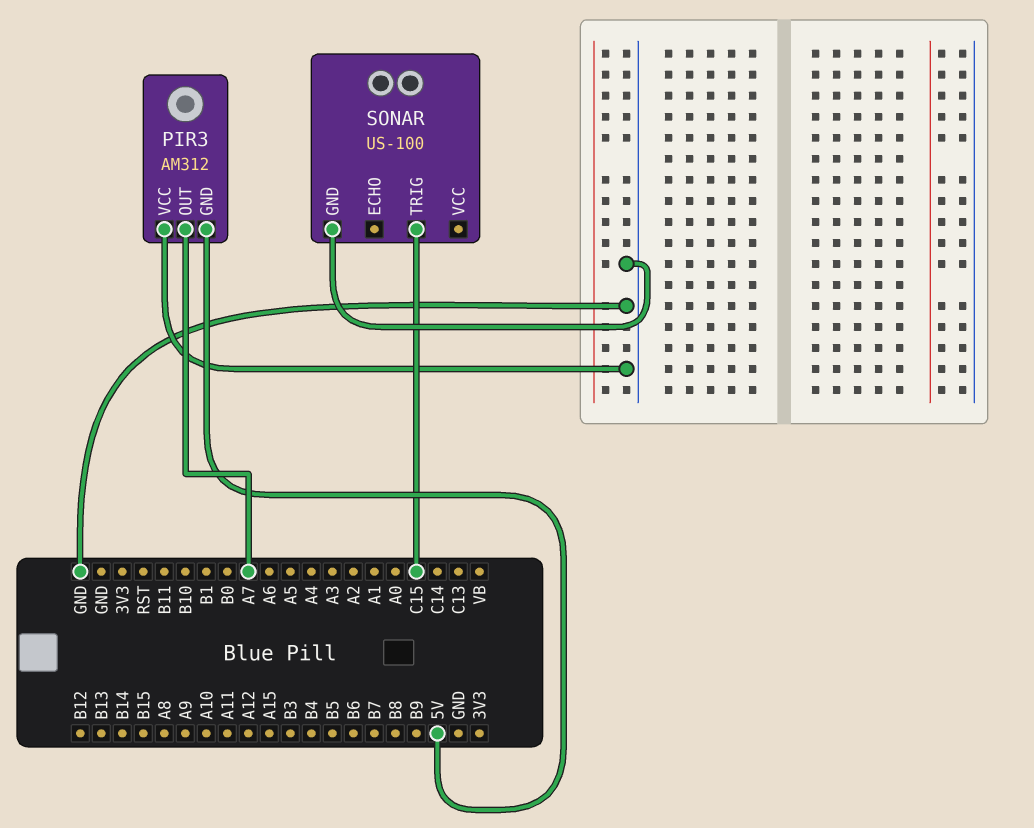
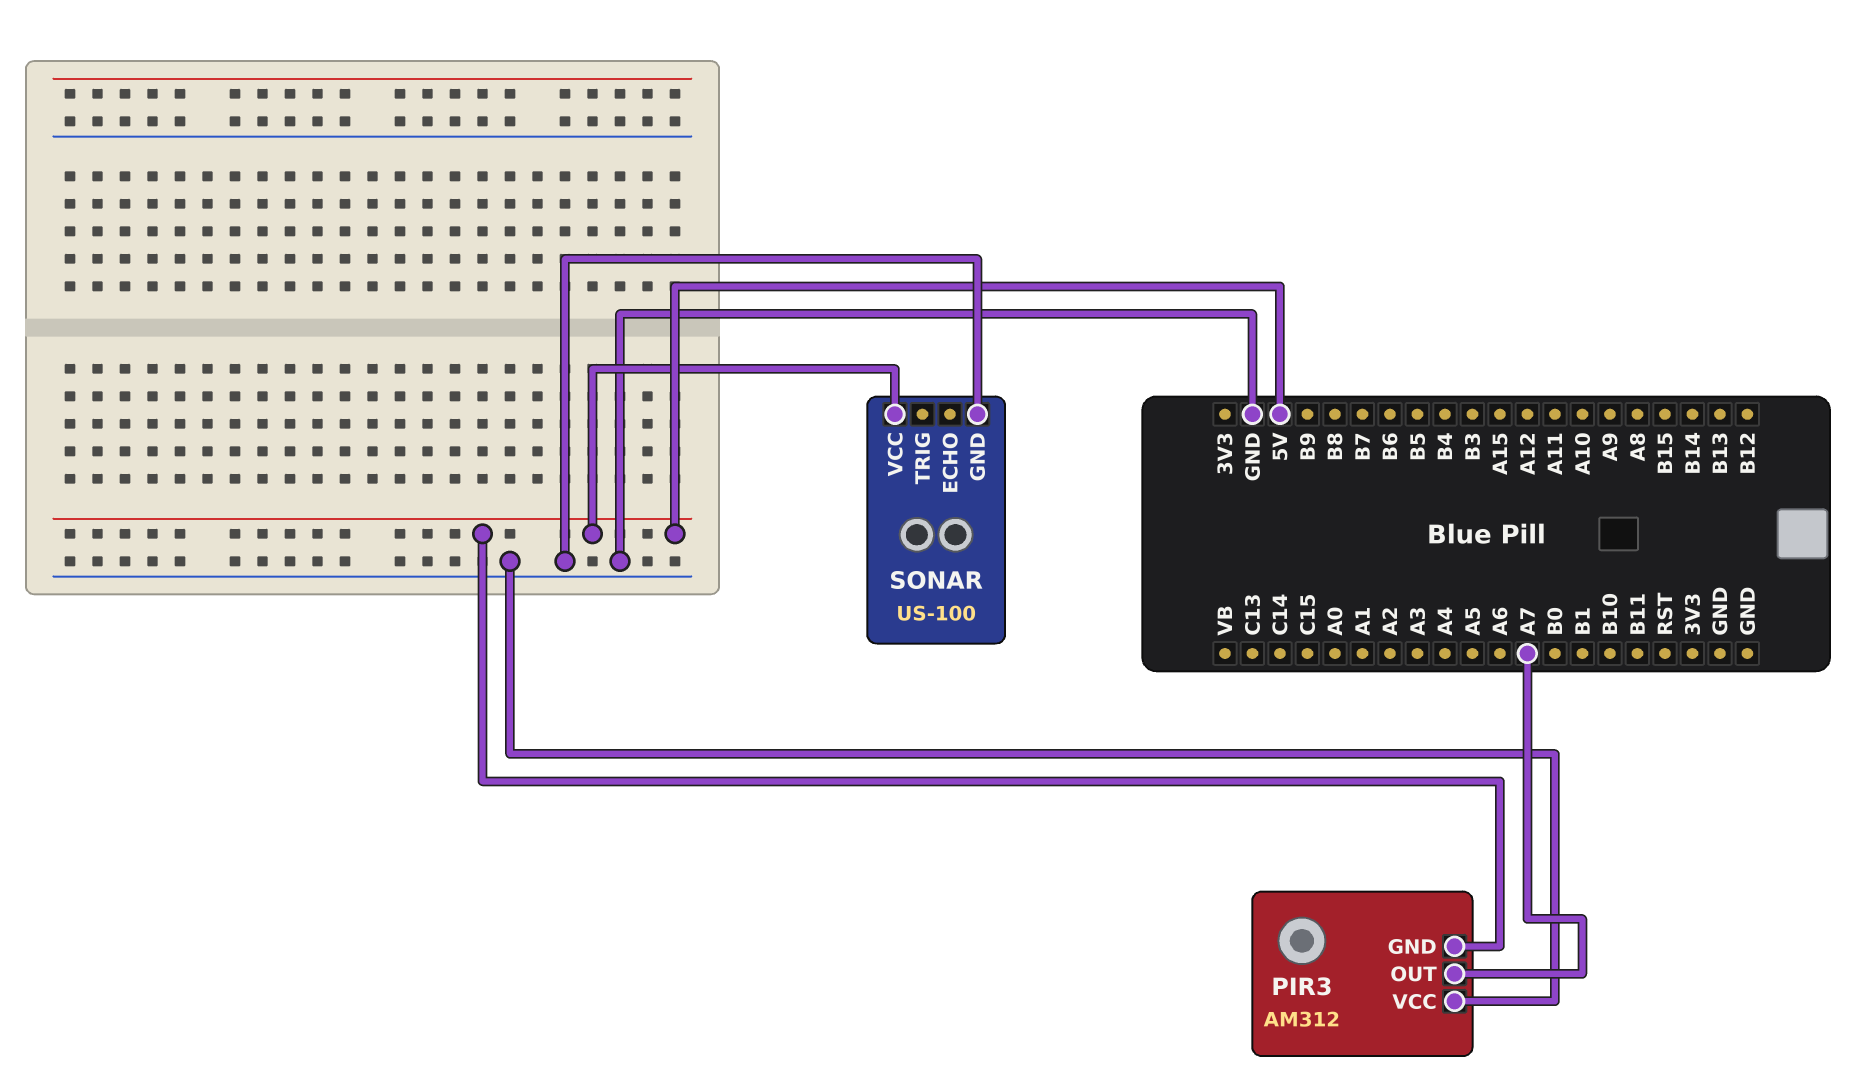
SONAR pin TRIG: C15 -> none
SONAR pin VCC: none -> 5V

